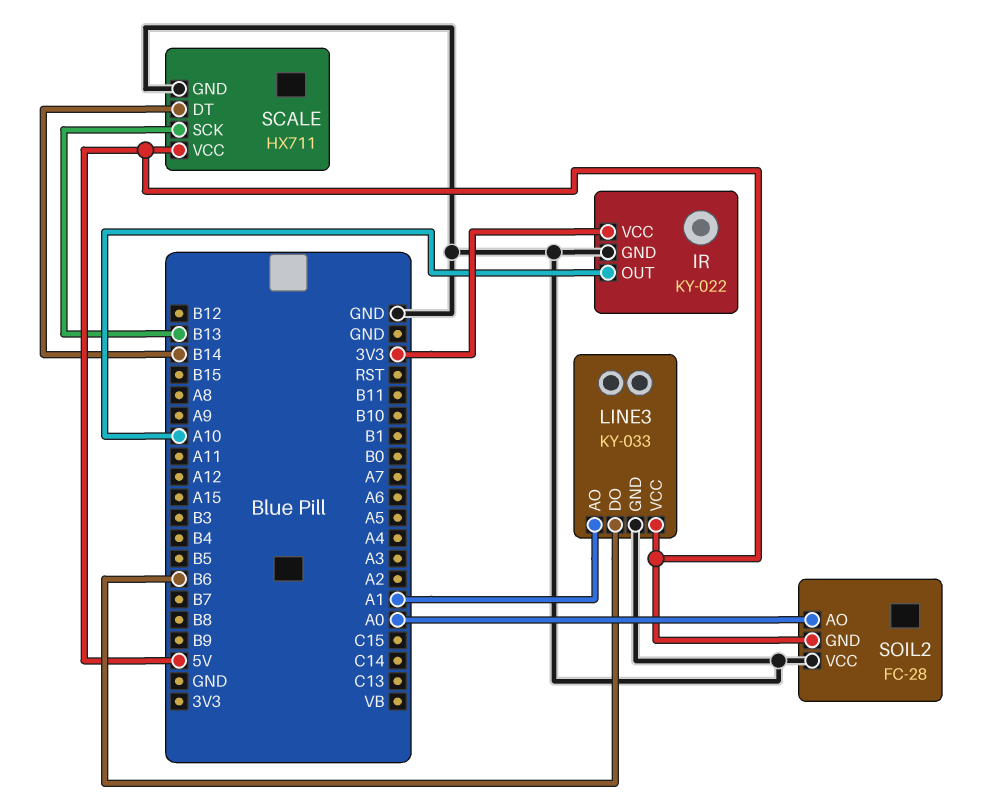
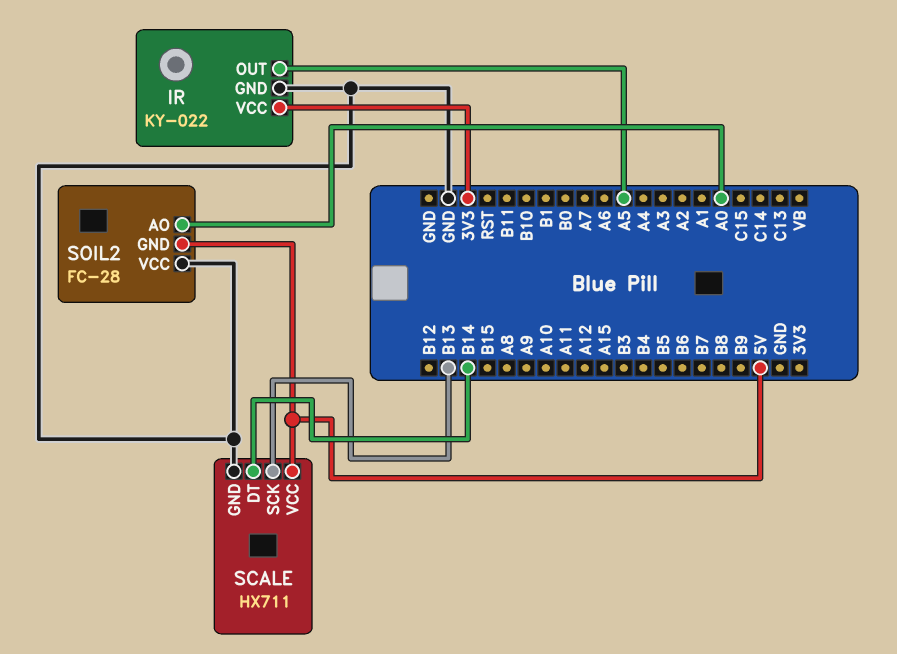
IR pin OUT: A10 -> A5
LINE3: KY-033 -> none
LINE3 pin AO: A1 -> none
LINE3 pin DO: B6 -> none
LINE3 pin GND: GND -> none
LINE3 pin VCC: 5V -> none

